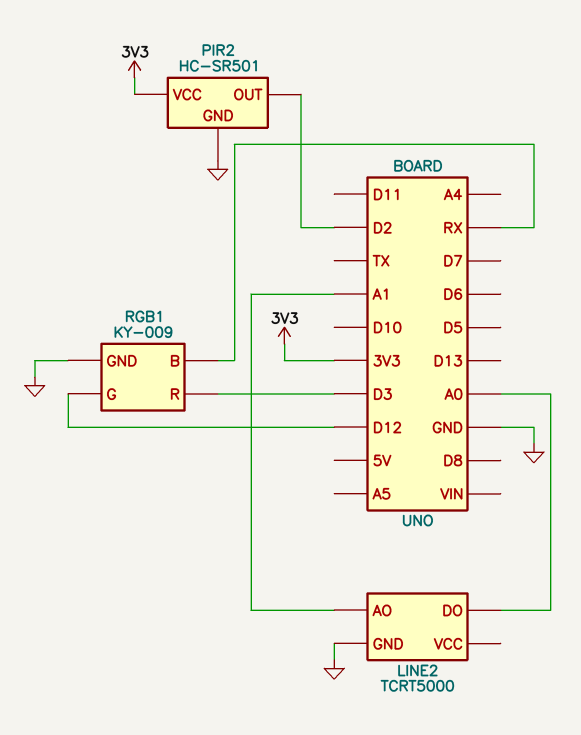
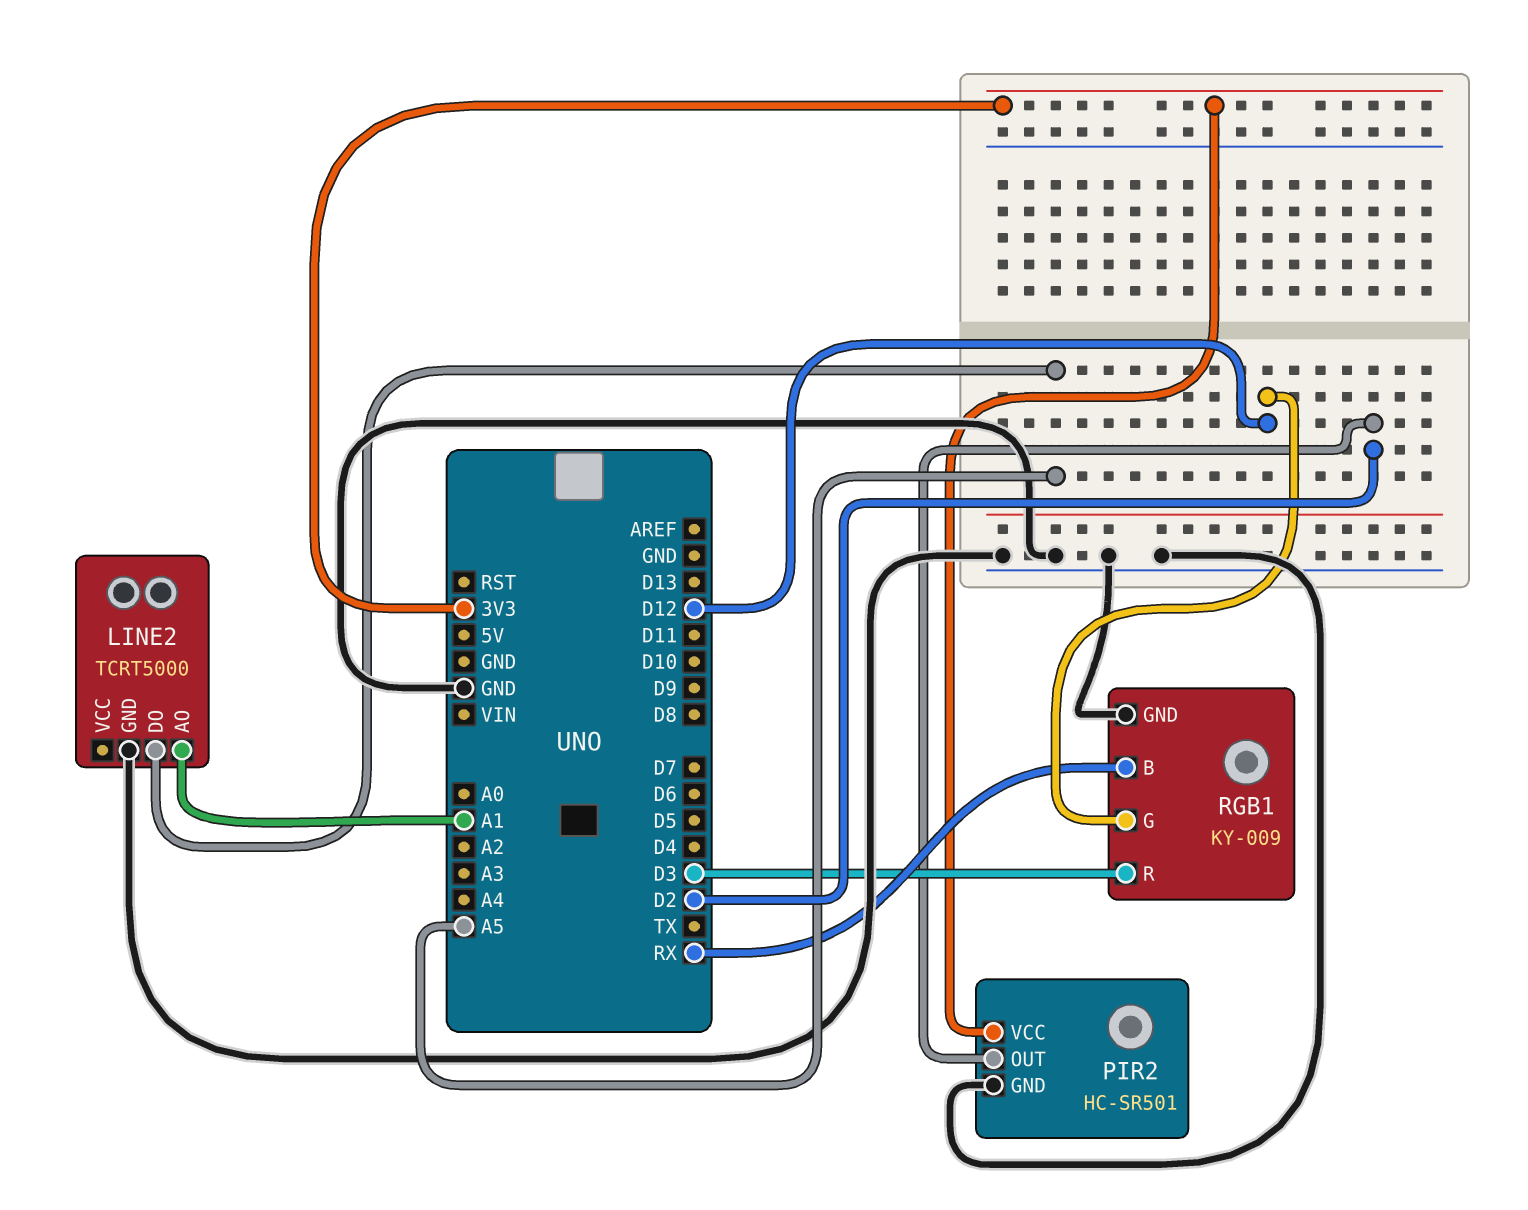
LINE2 pin DO: A0 -> A5

